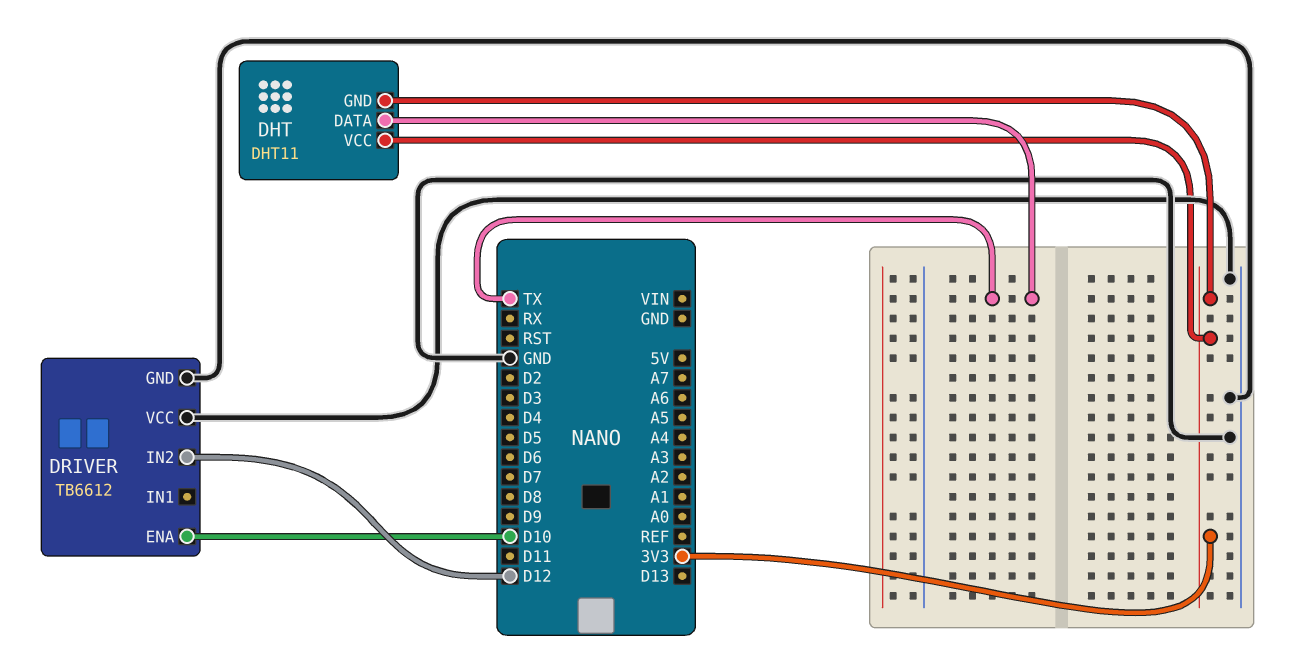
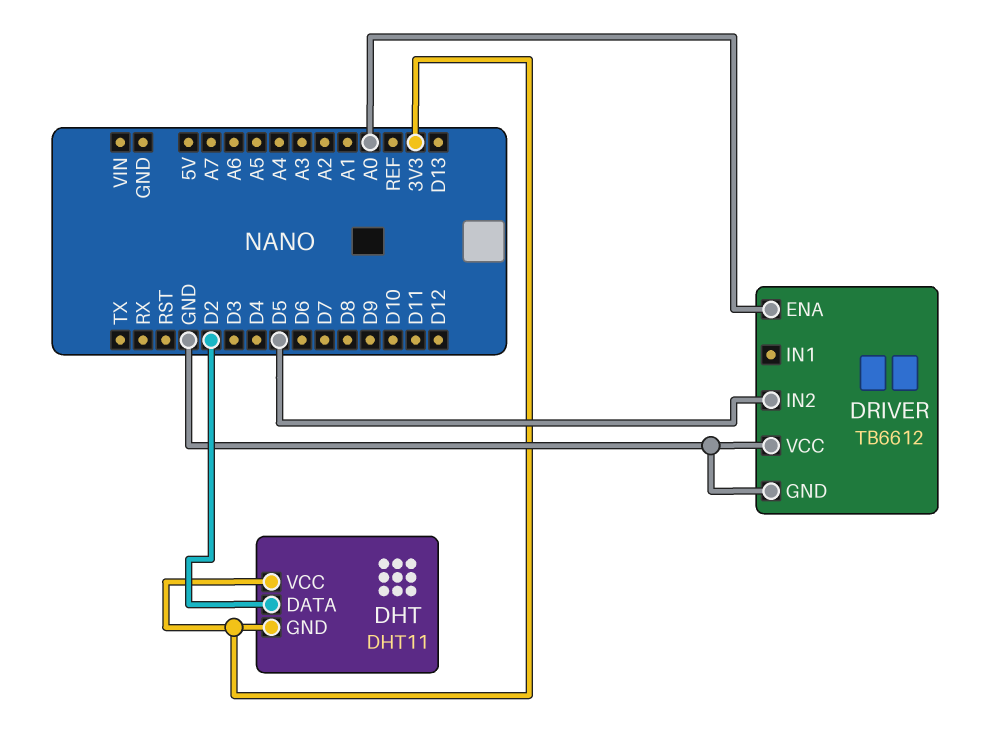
DHT pin DATA: TX -> D2
DRIVER pin ENA: D10 -> A0
DRIVER pin IN2: D12 -> D5

